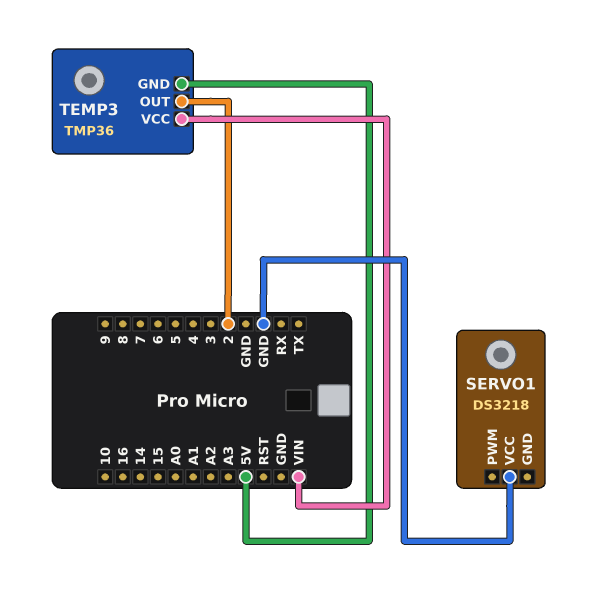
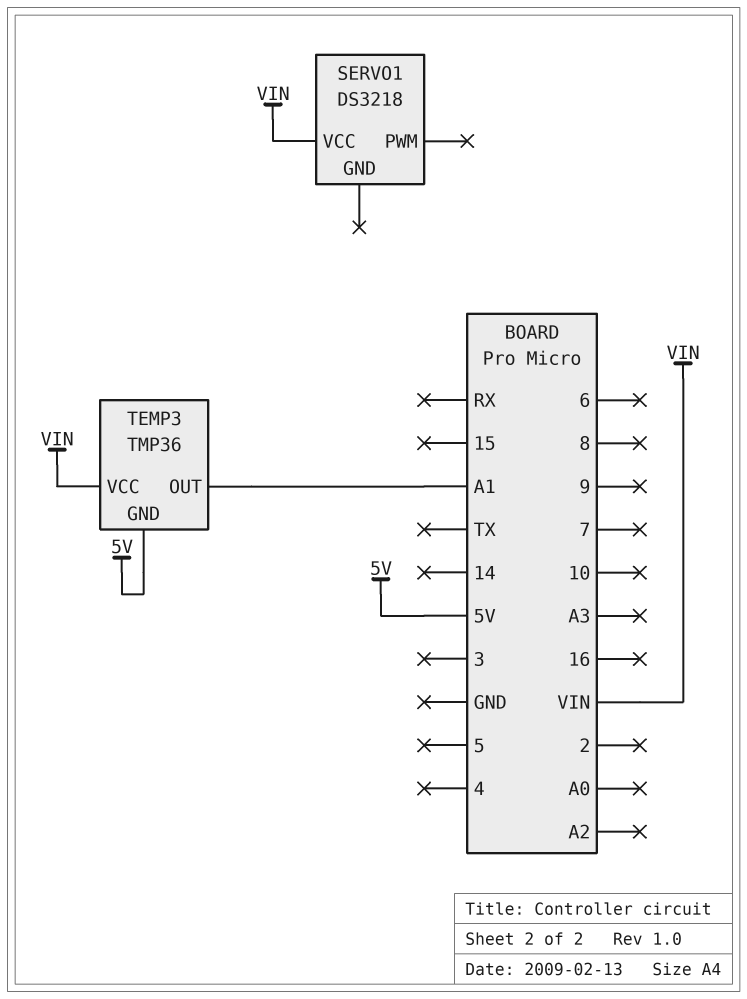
SERVO1 pin VCC: GND -> VIN
TEMP3 pin OUT: 2 -> A1

